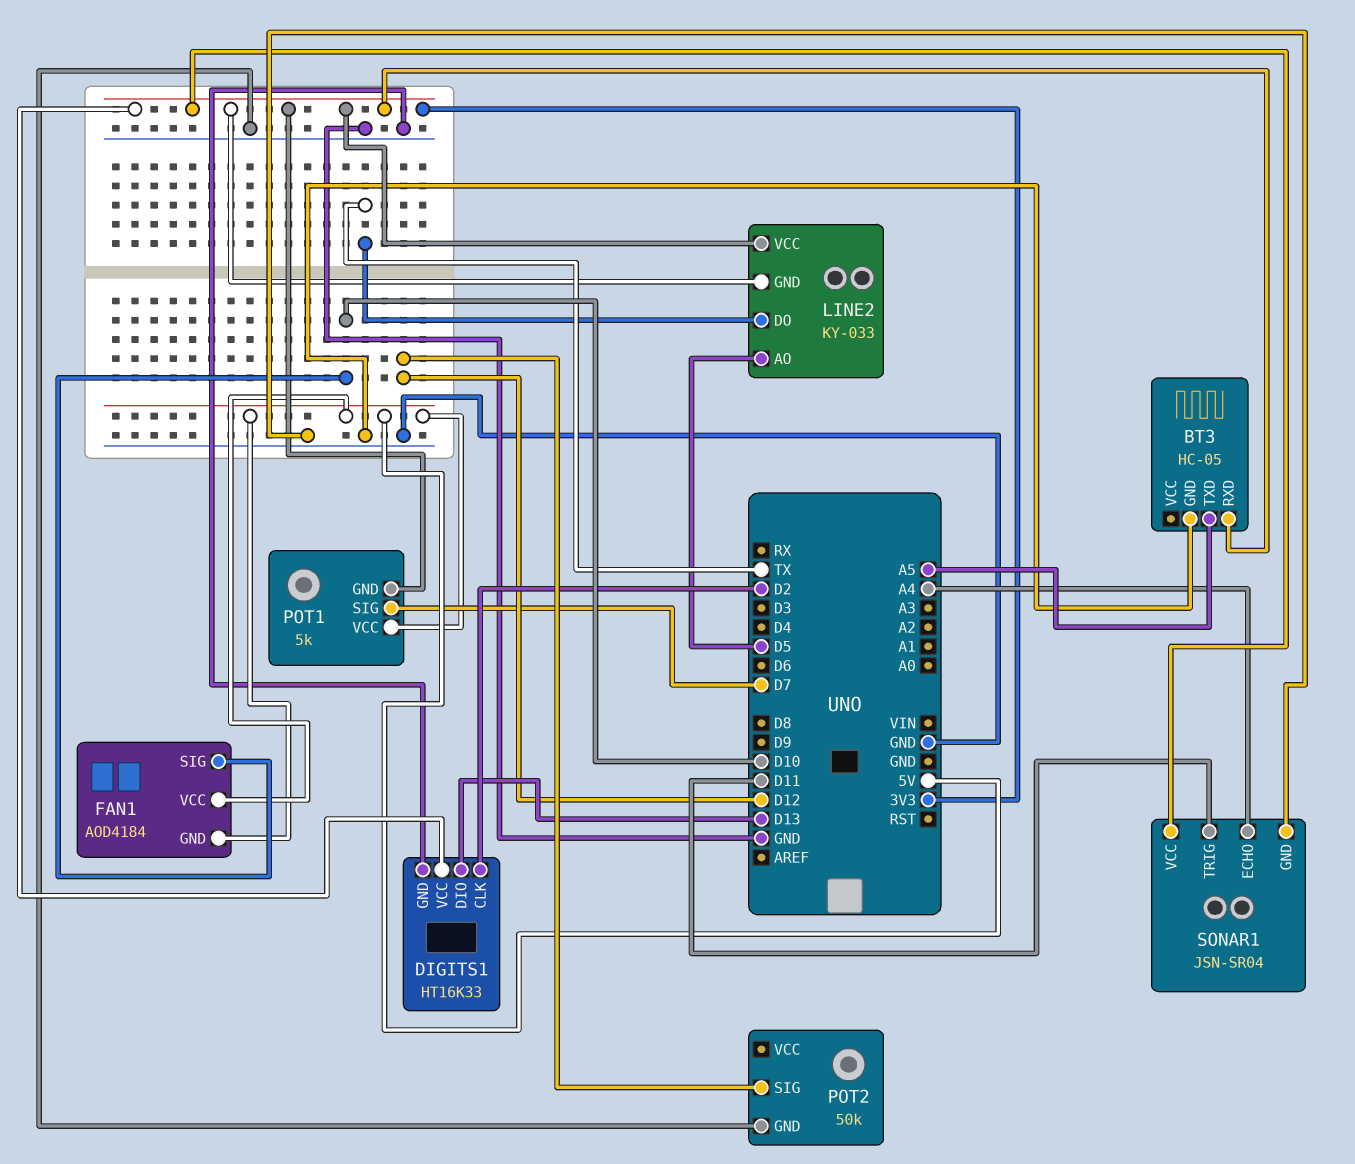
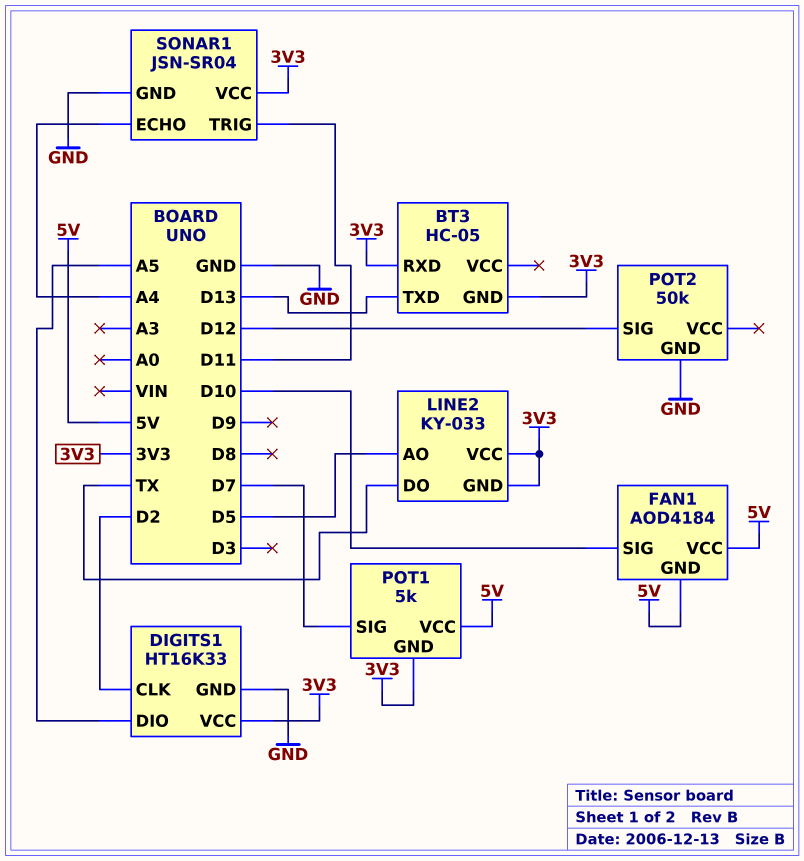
BT3 pin GND: GND -> 3V3
BT3 pin TXD: A5 -> D13
DIGITS1 pin DIO: D13 -> A5

